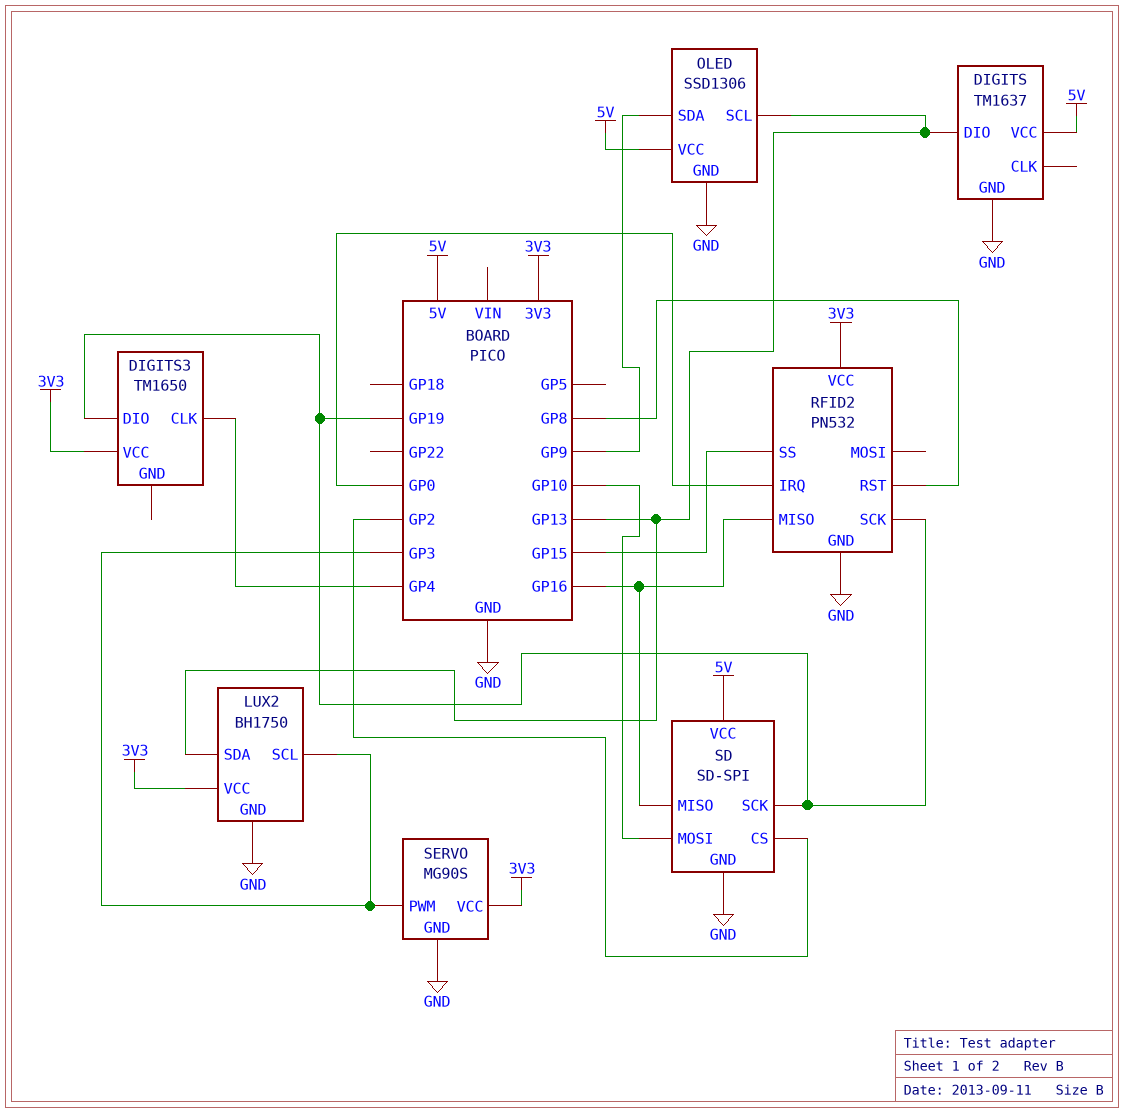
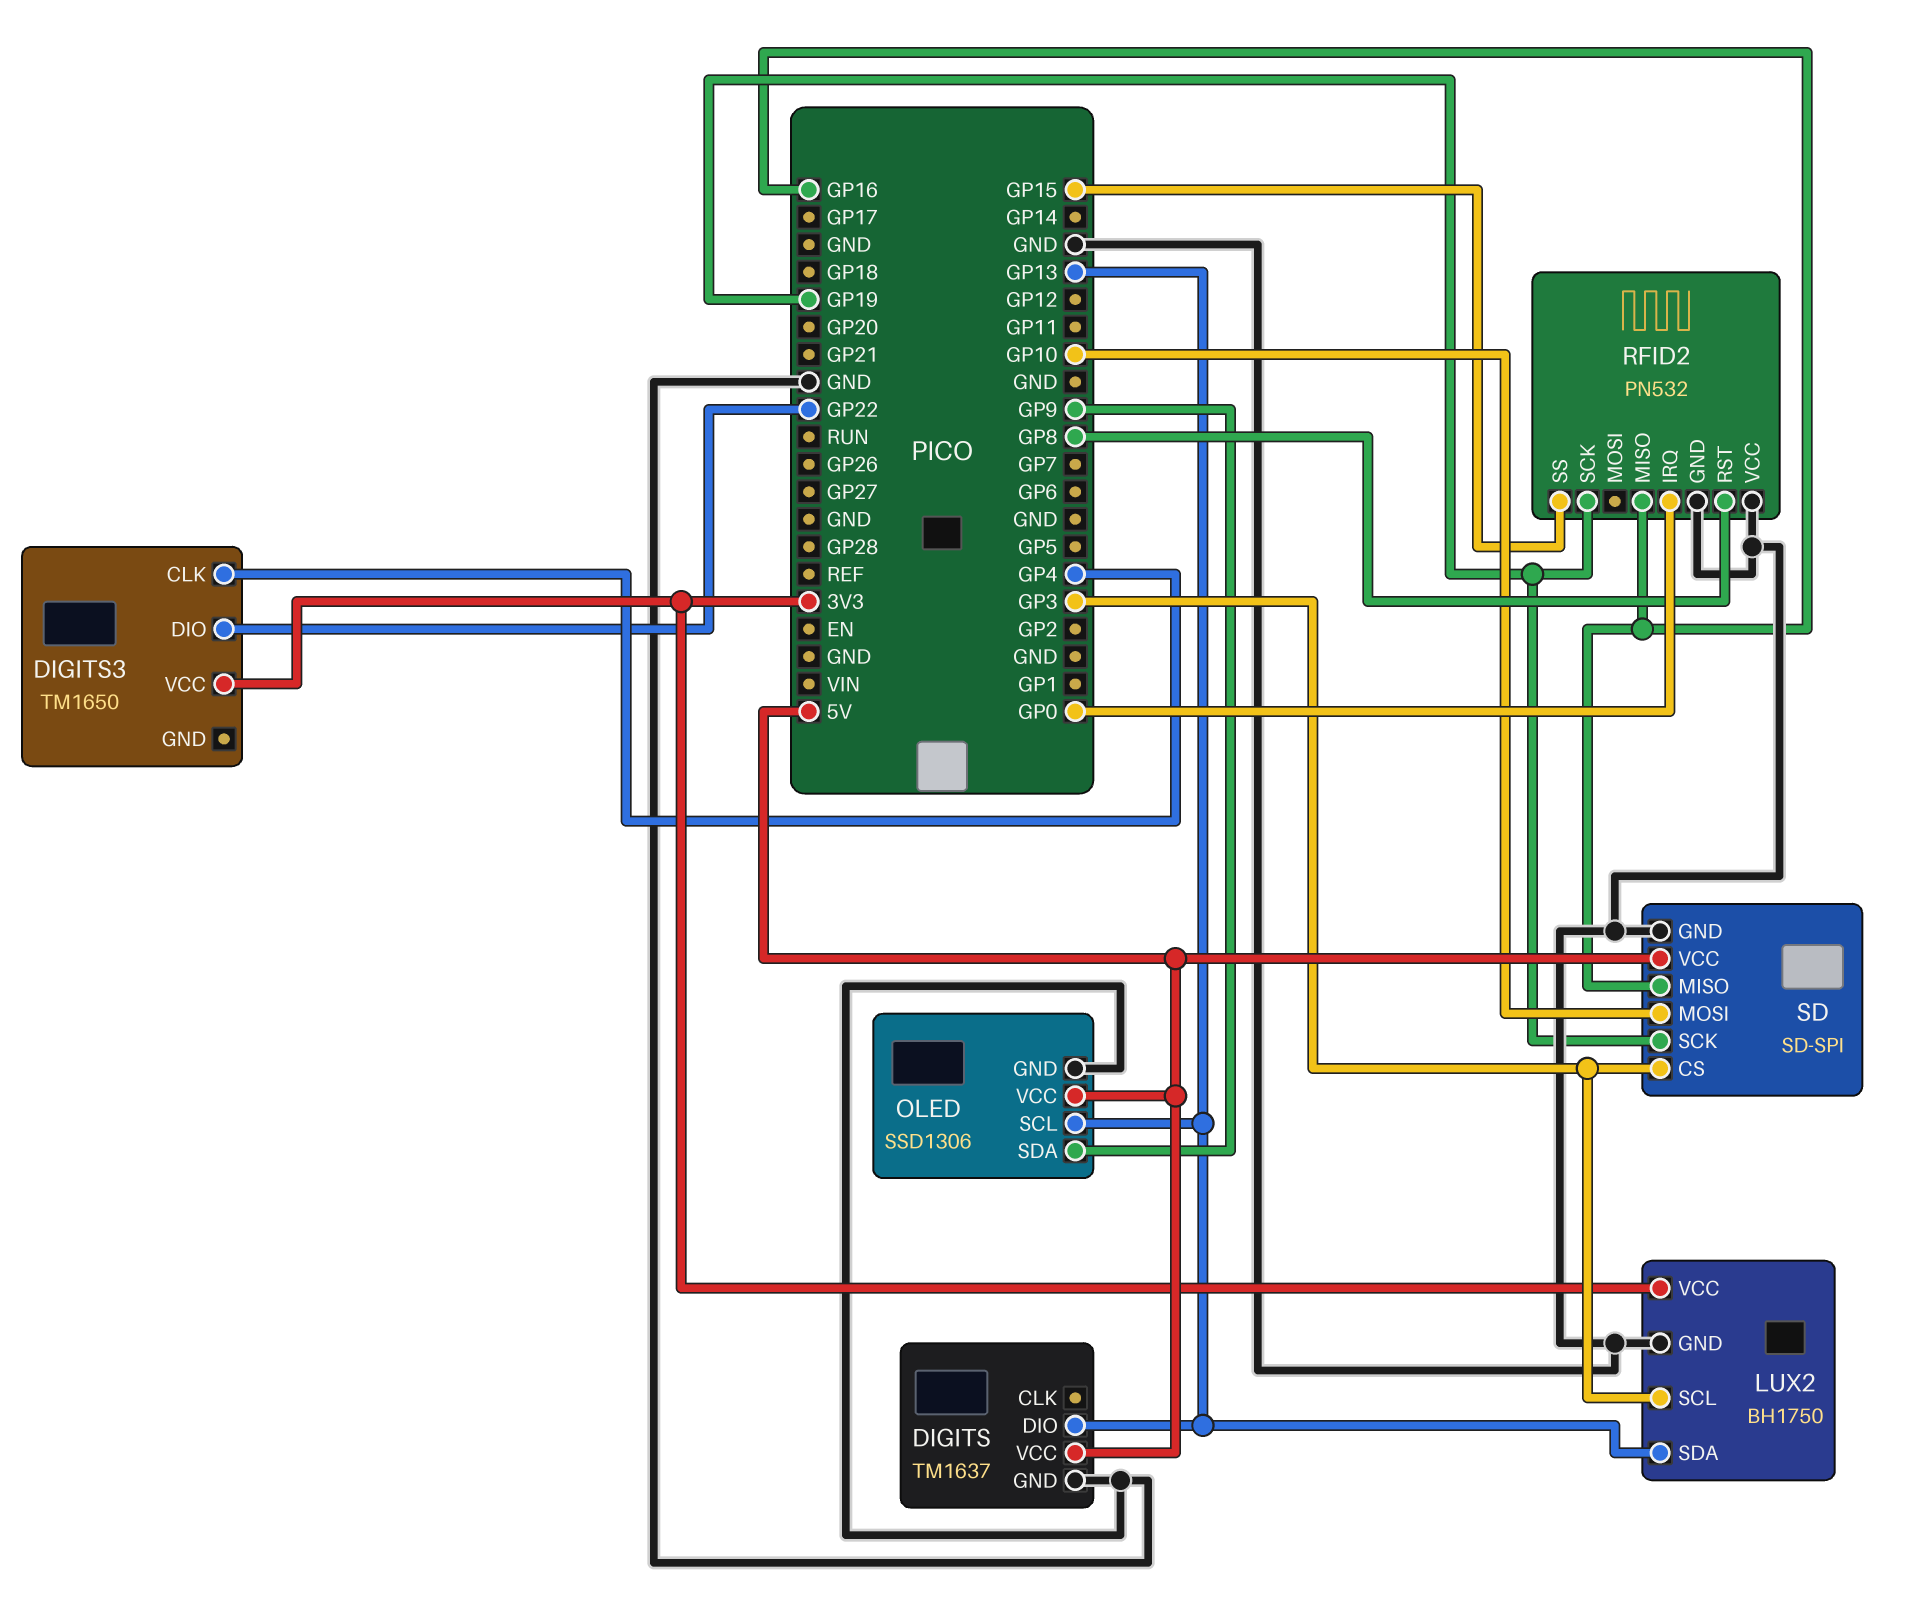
DIGITS3 pin DIO: GP19 -> GP22
RFID2 pin VCC: 3V3 -> GND
SD pin CS: GP2 -> GP3
SERVO: MG90S -> none
SERVO pin GND: GND -> none
SERVO pin PWM: GP3 -> none
SERVO pin VCC: 3V3 -> none

